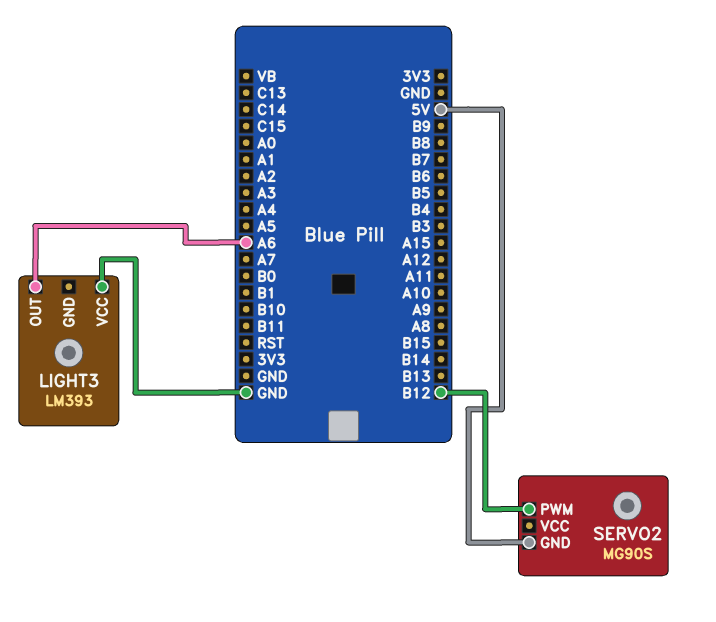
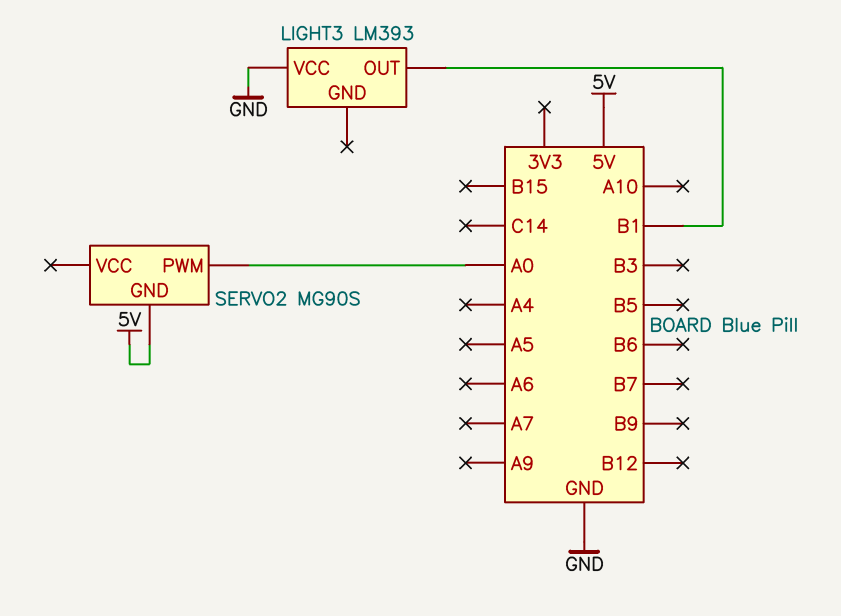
LIGHT3 pin OUT: A6 -> B1
SERVO2 pin PWM: B12 -> A0

